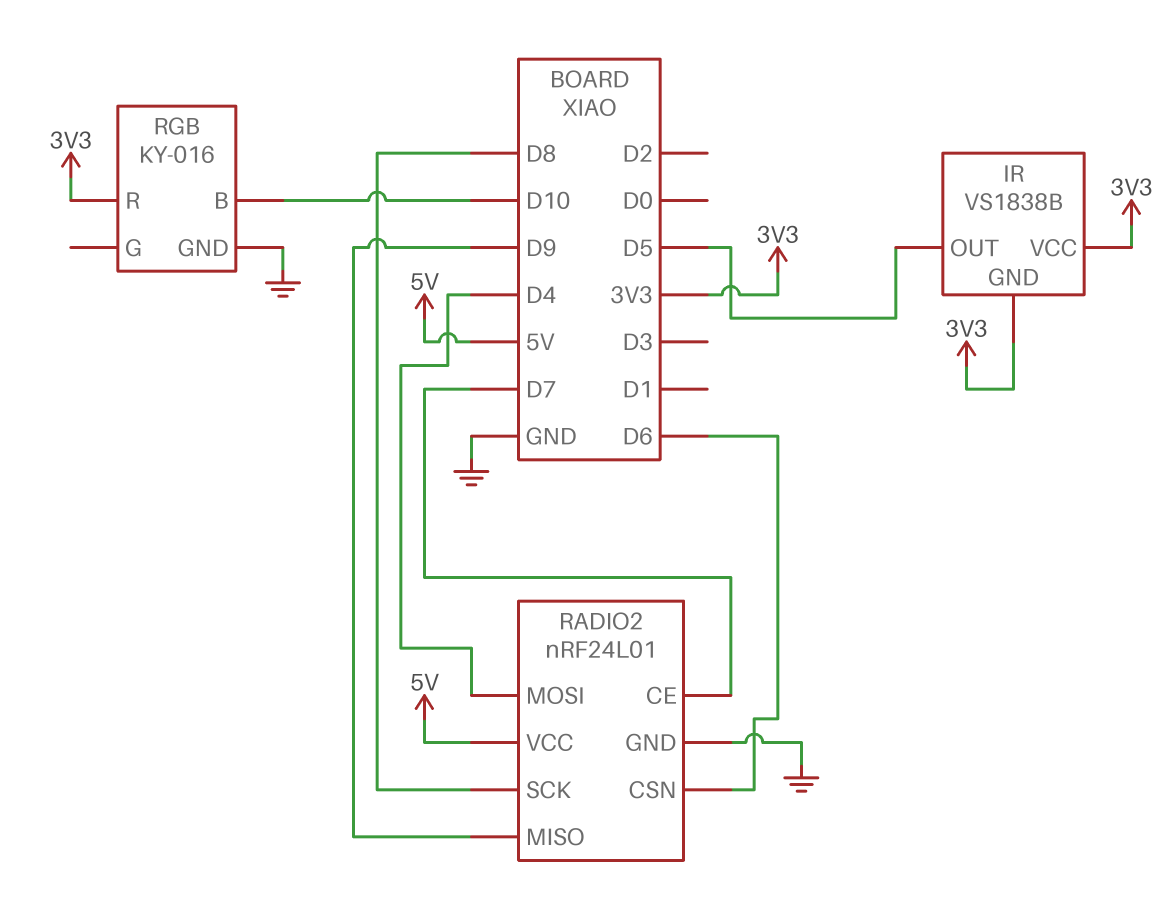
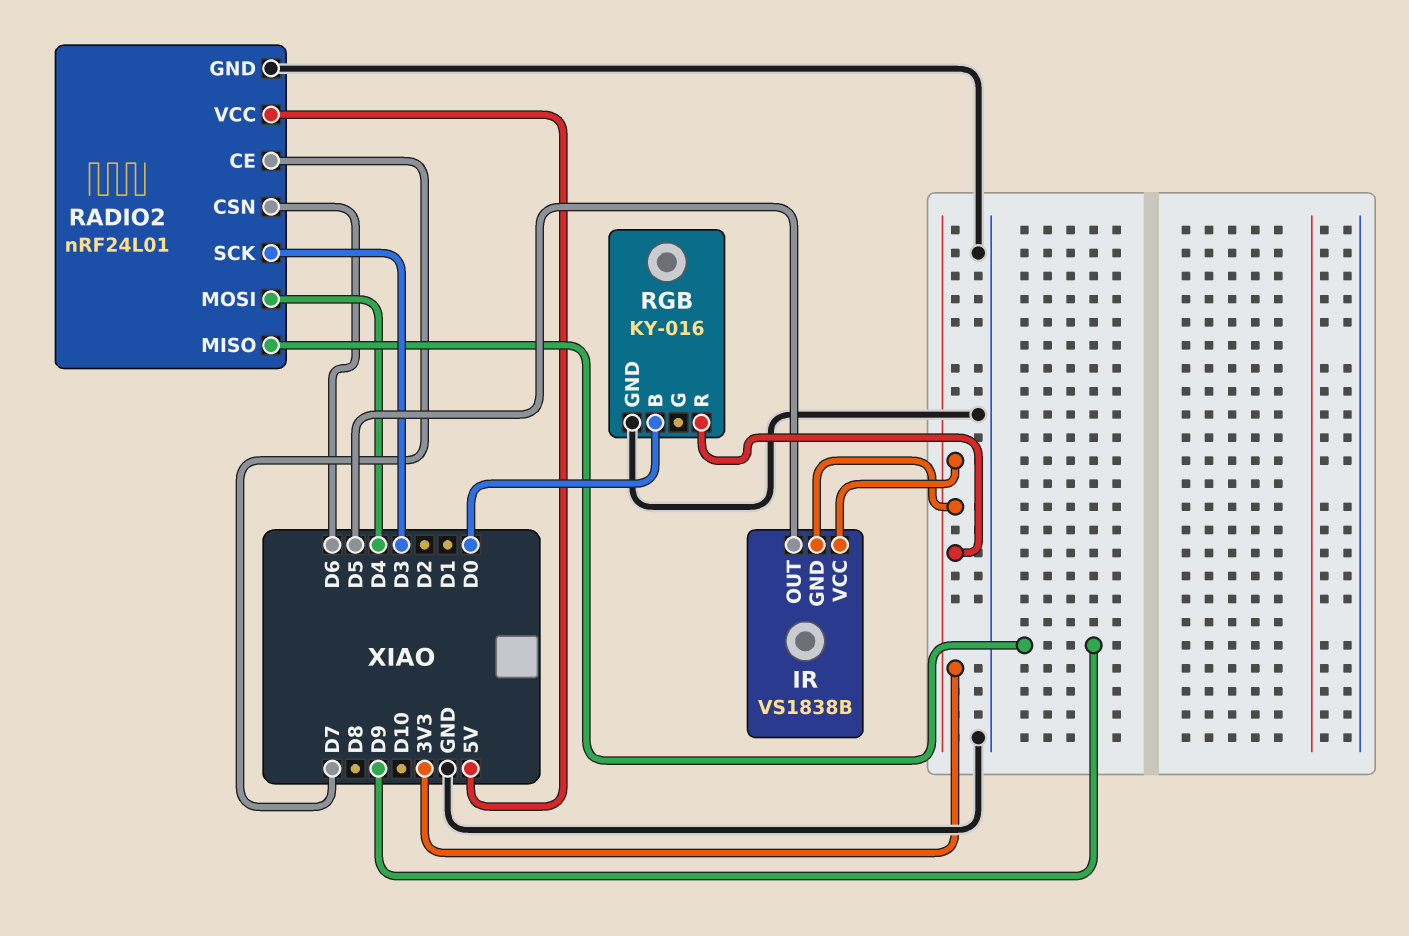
RADIO2 pin SCK: D8 -> D3
RGB pin B: D10 -> D0

